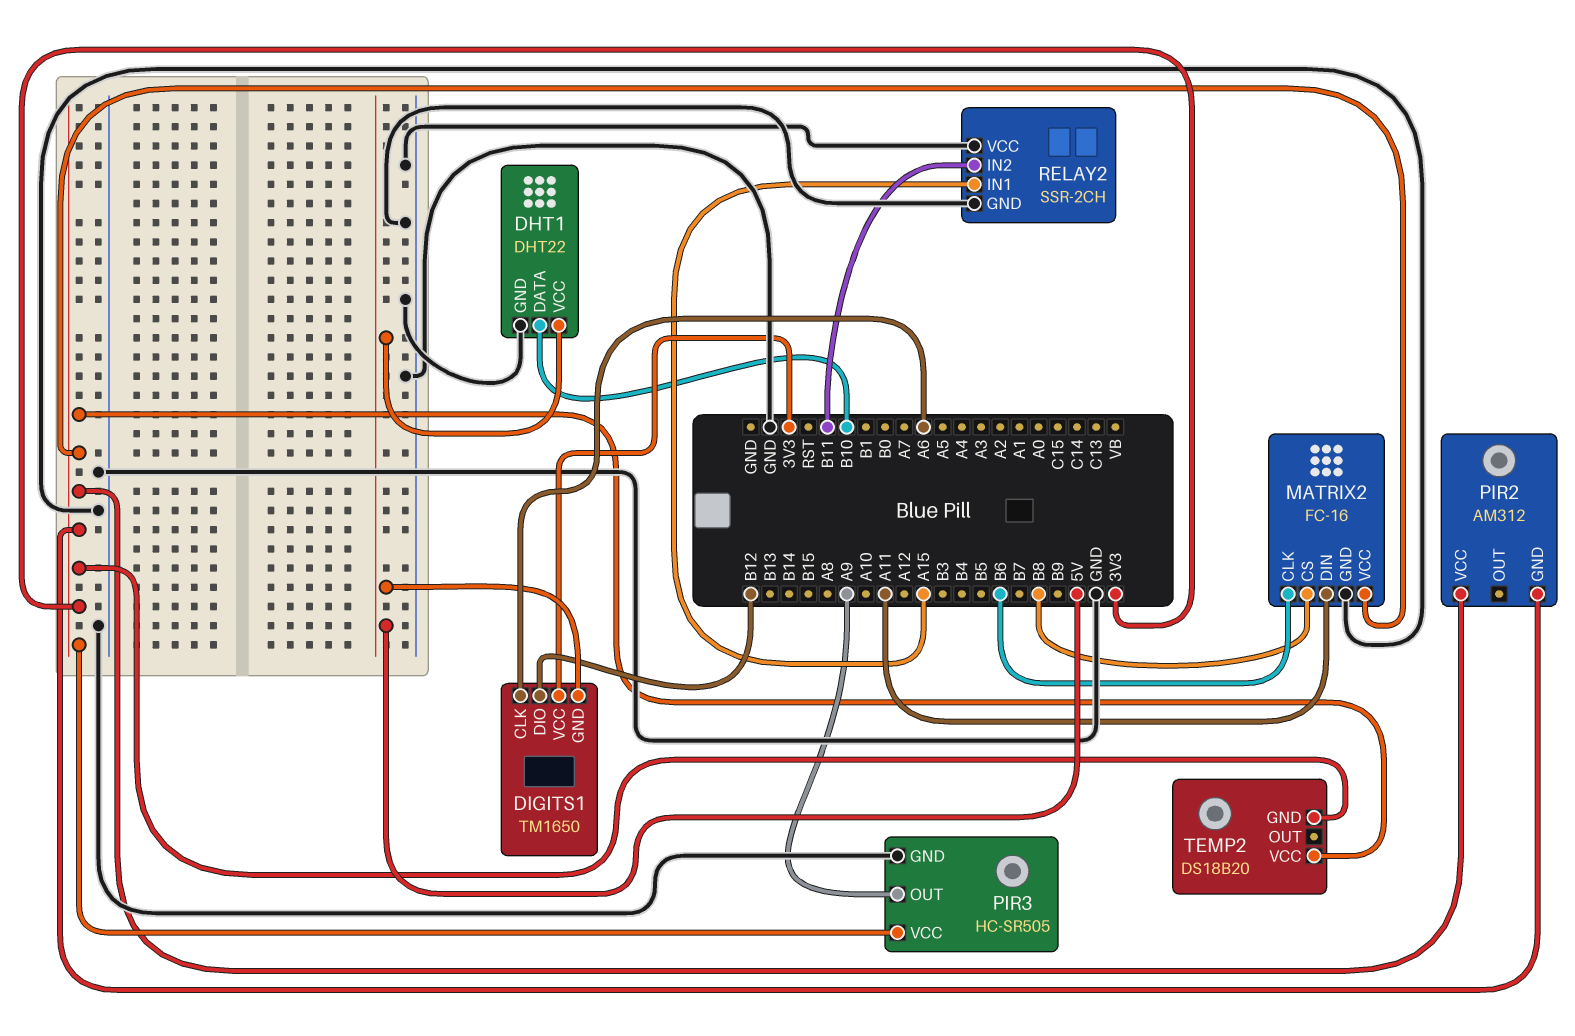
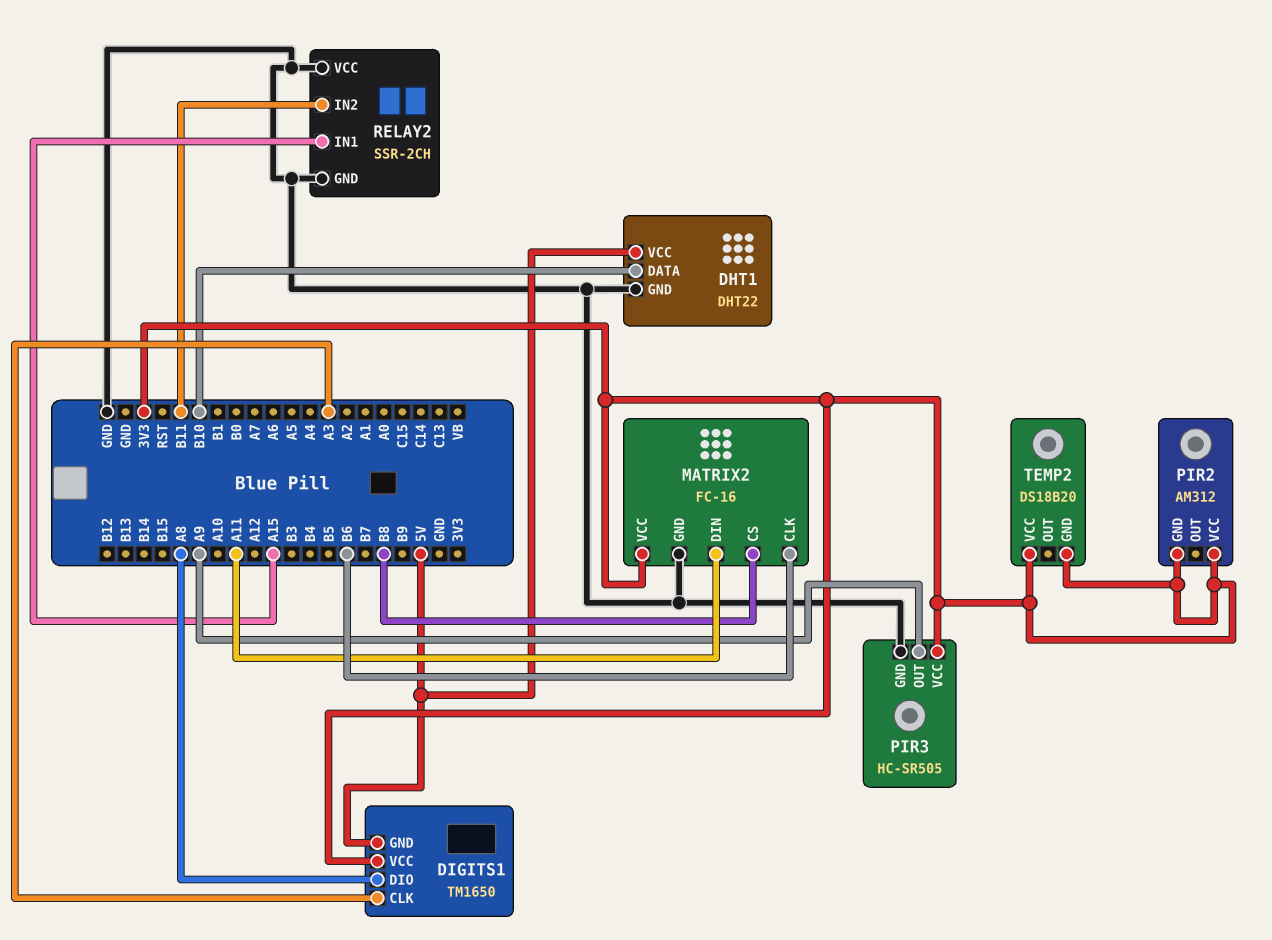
DIGITS1 pin CLK: A6 -> A3
DIGITS1 pin DIO: B12 -> A8

